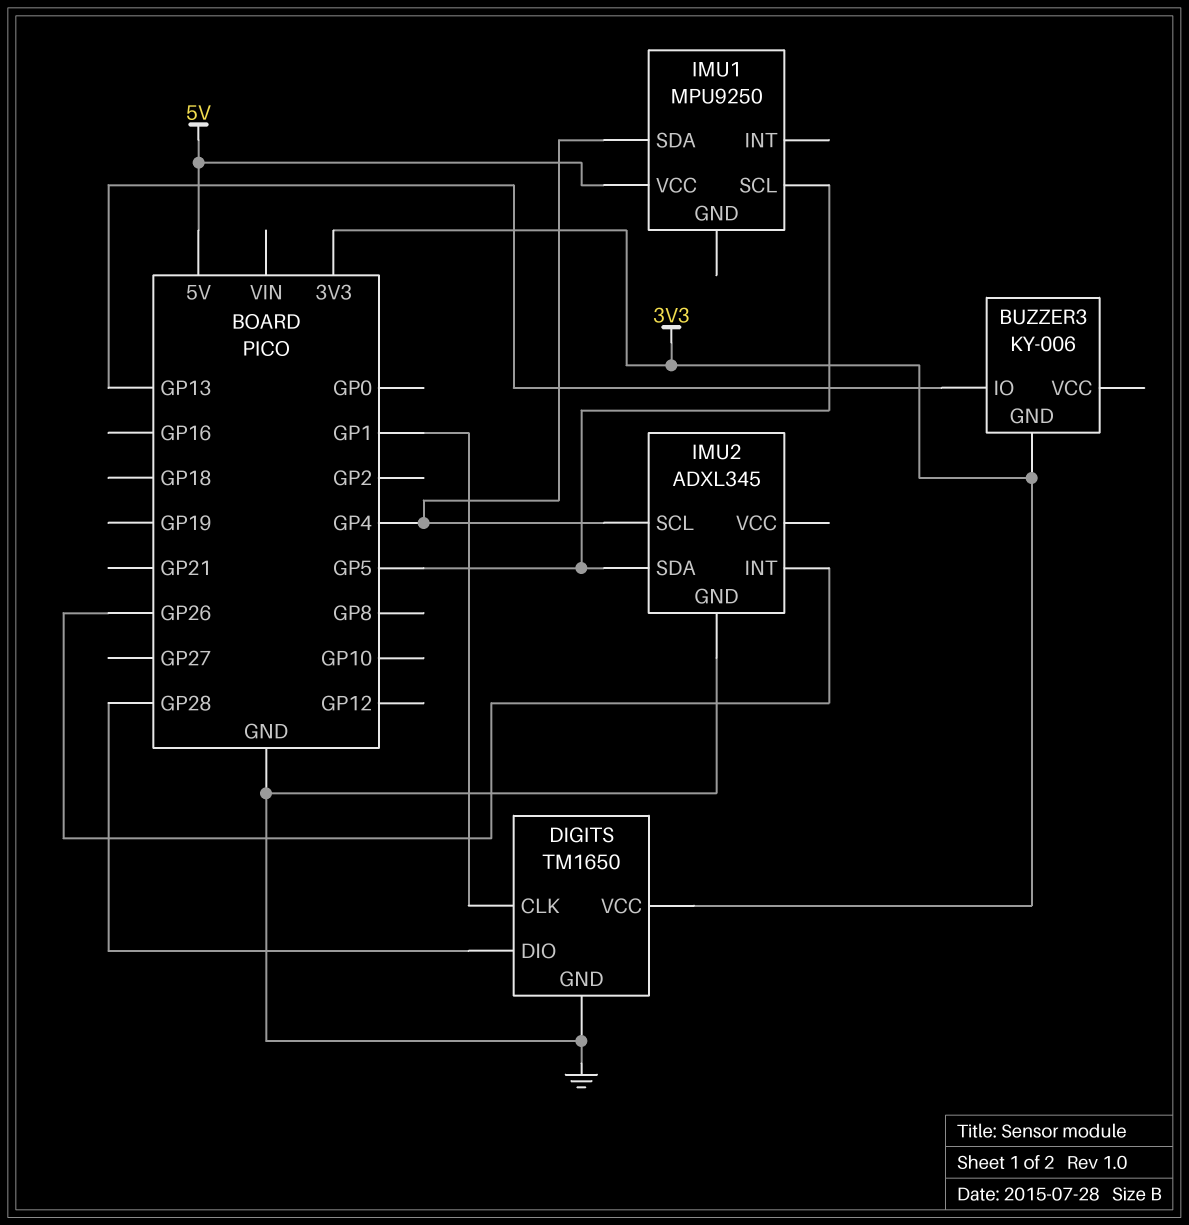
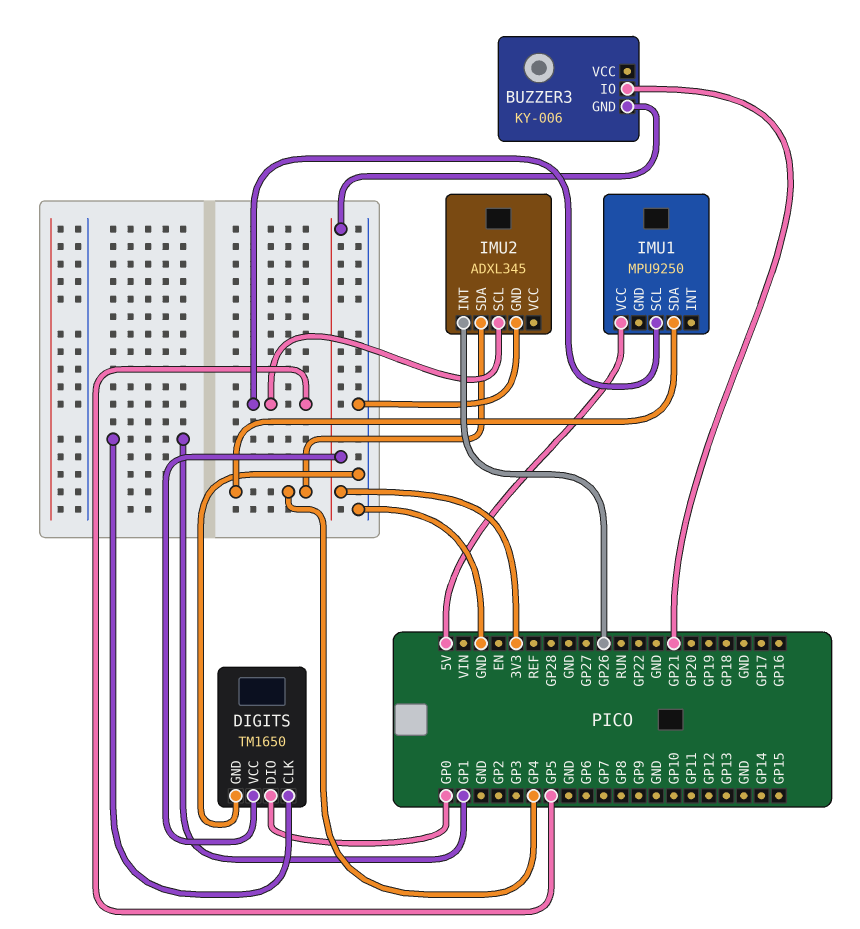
BUZZER3 pin IO: GP13 -> GP21
DIGITS pin DIO: GP28 -> GP0
IMU2 pin SCL: GP4 -> GP5
IMU2 pin SDA: GP5 -> GP4

